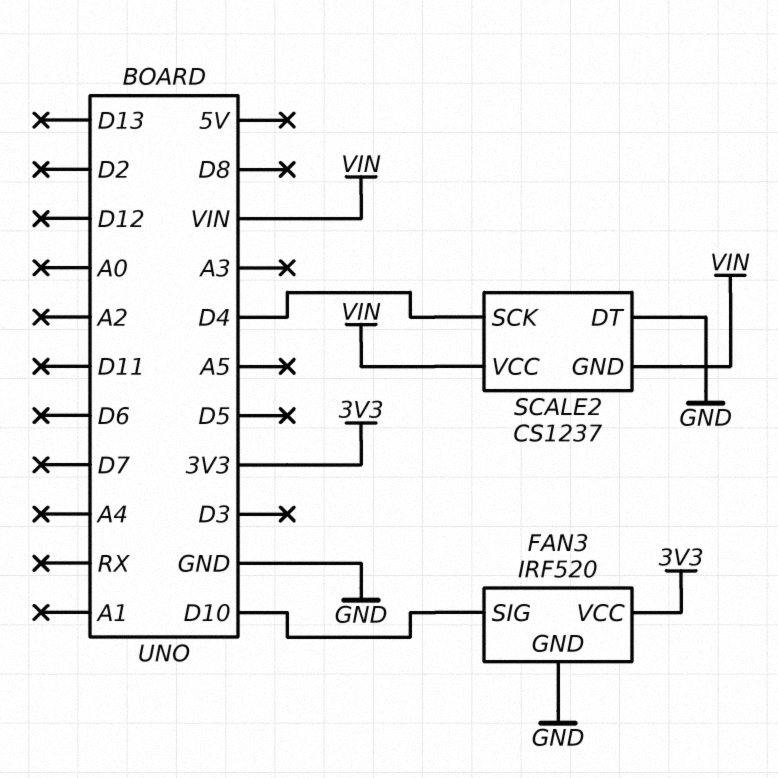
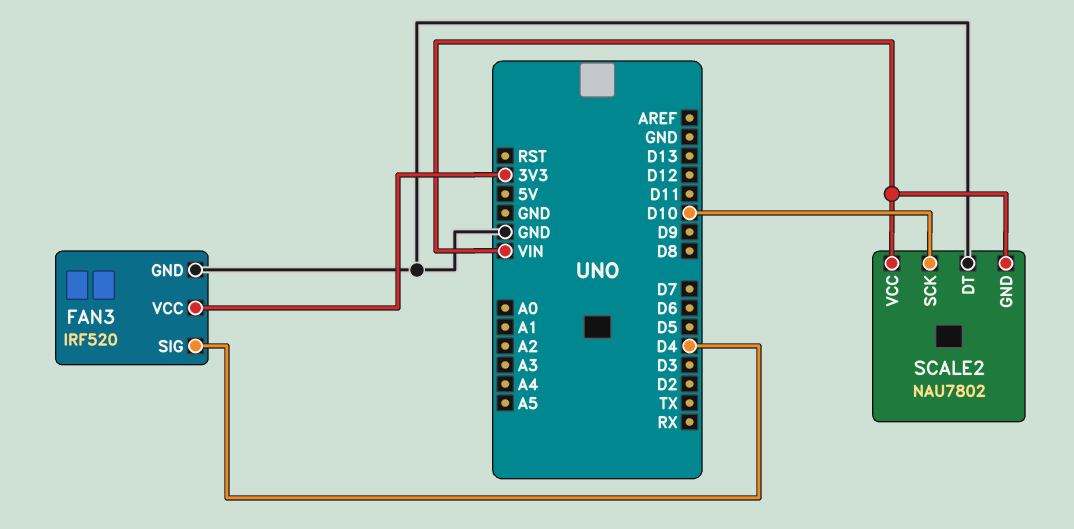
FAN3 pin SIG: D10 -> D4
SCALE2: CS1237 -> NAU7802
SCALE2 pin SCK: D4 -> D10

